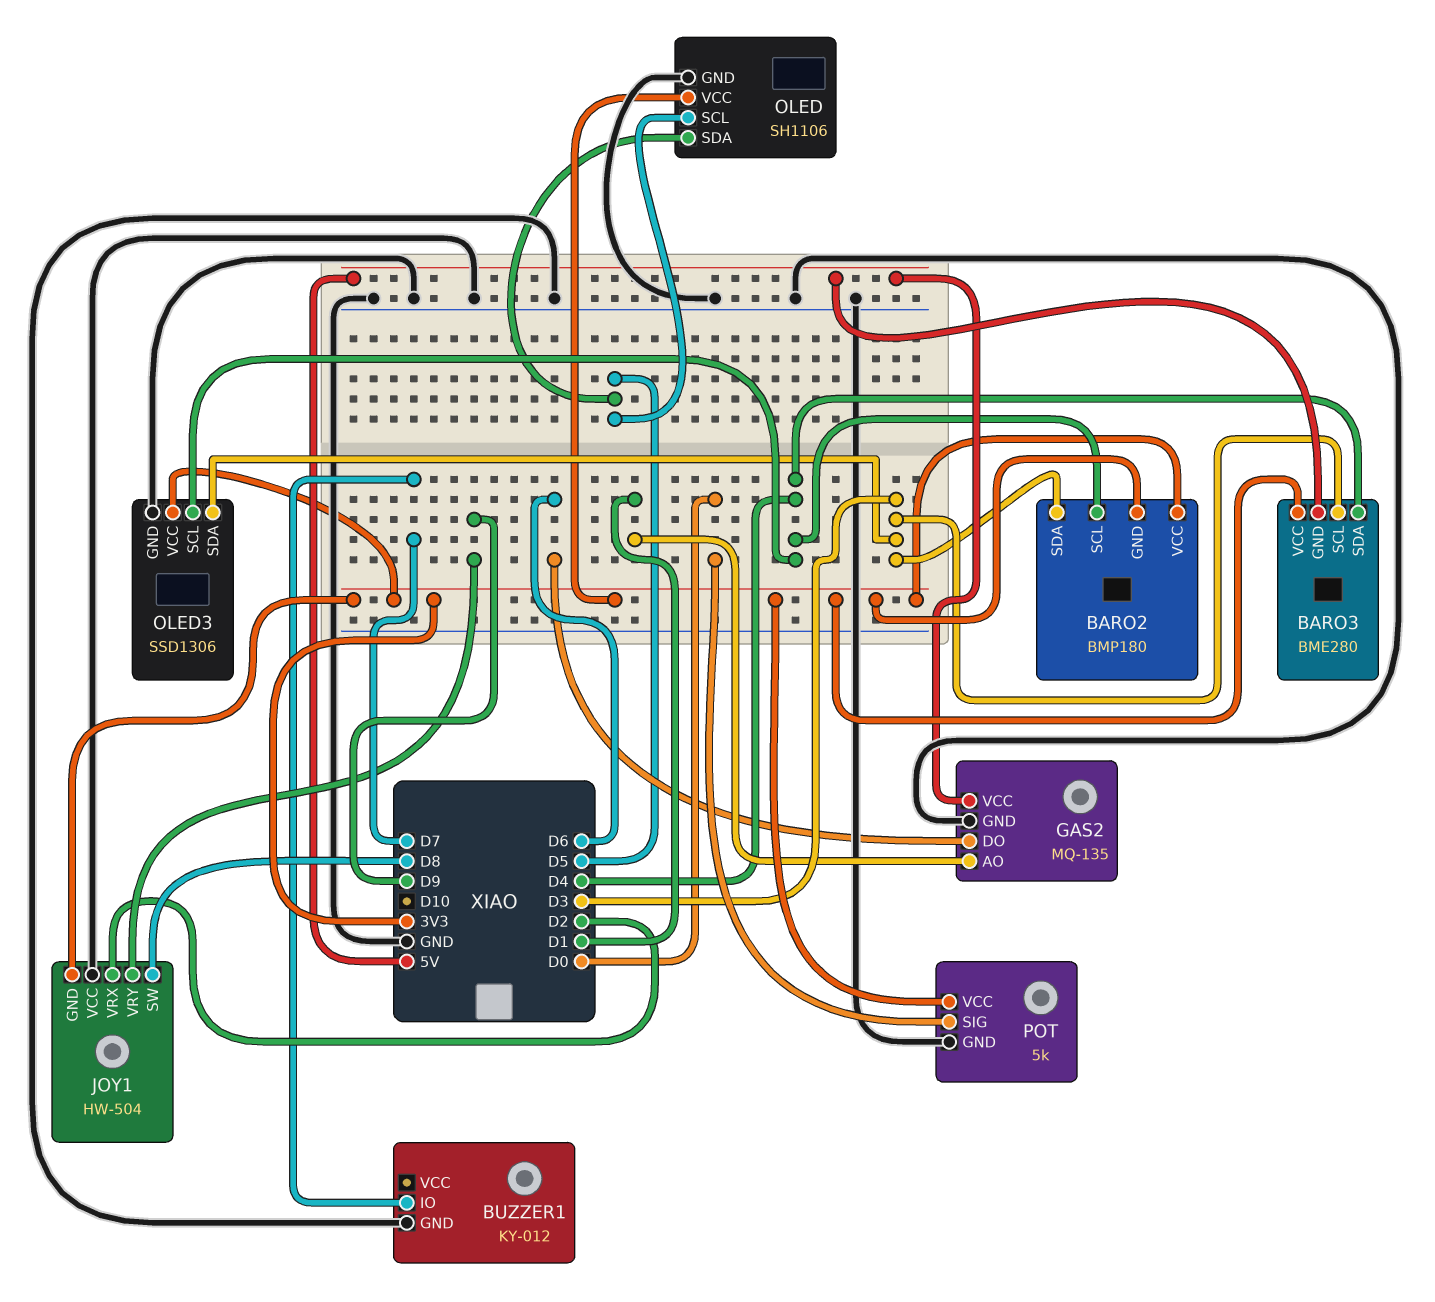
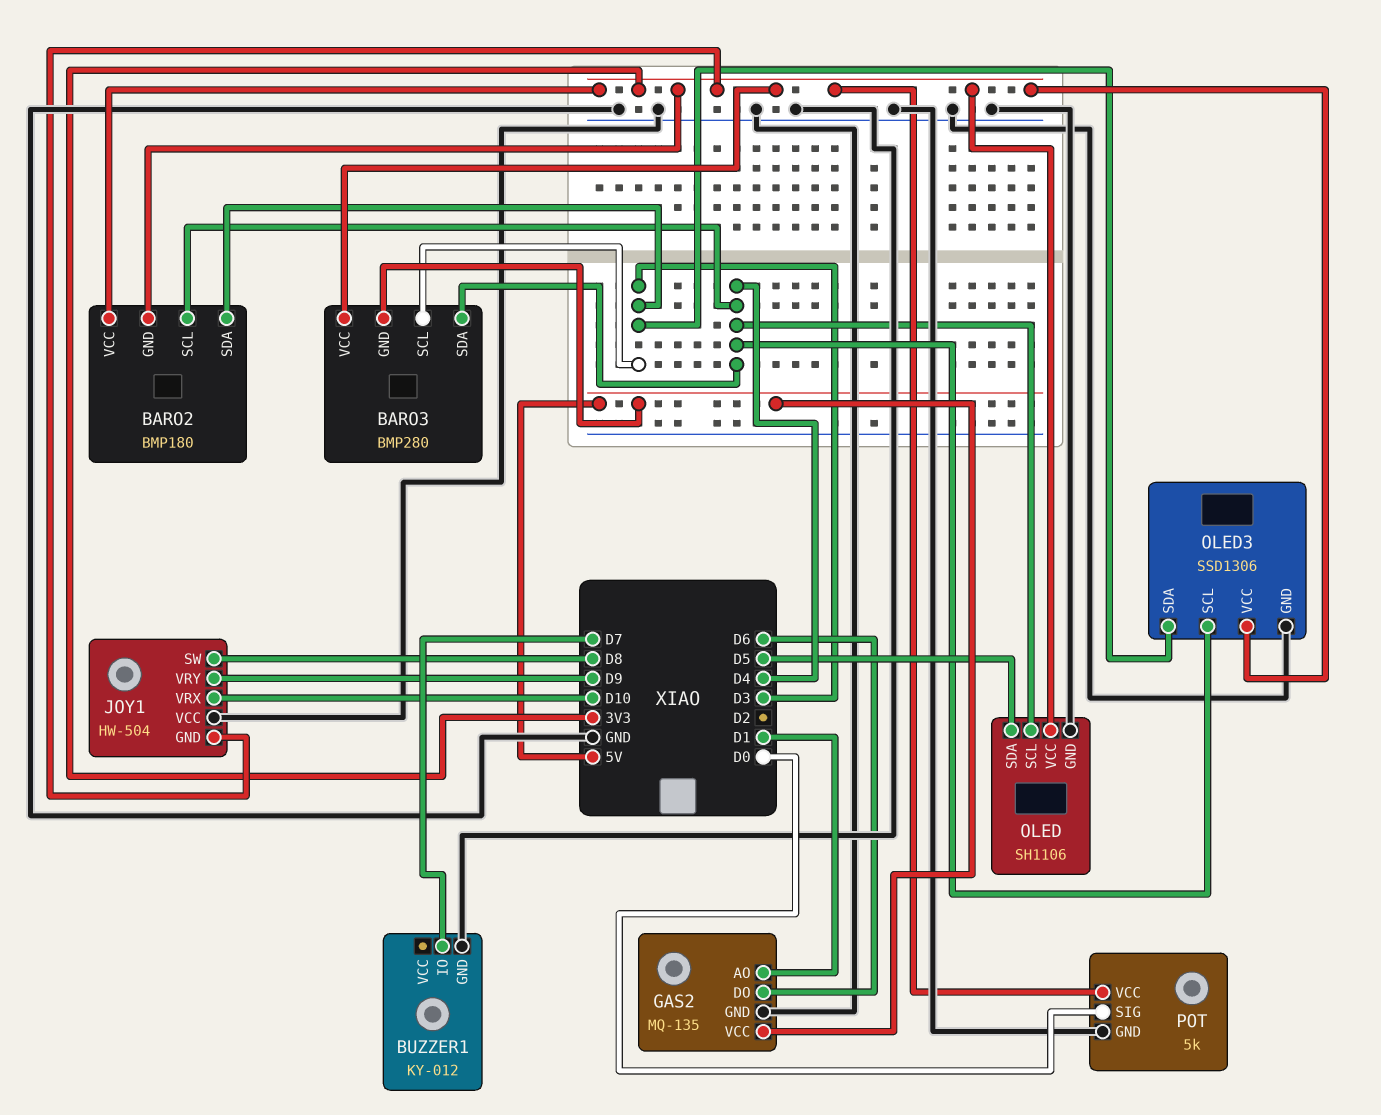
BARO3: BME280 -> BMP280
JOY1 pin VRX: D2 -> D10
OLED pin SCL: D5 -> D4

